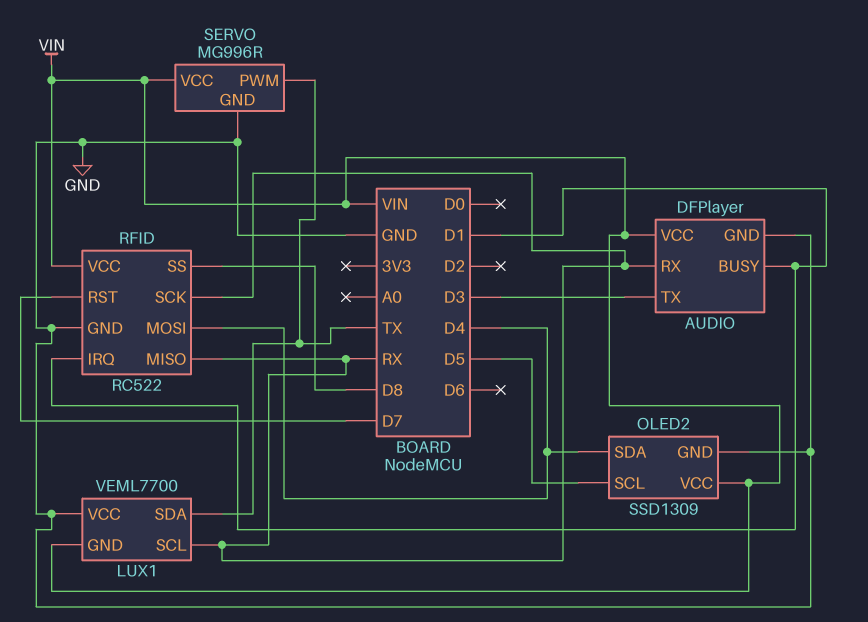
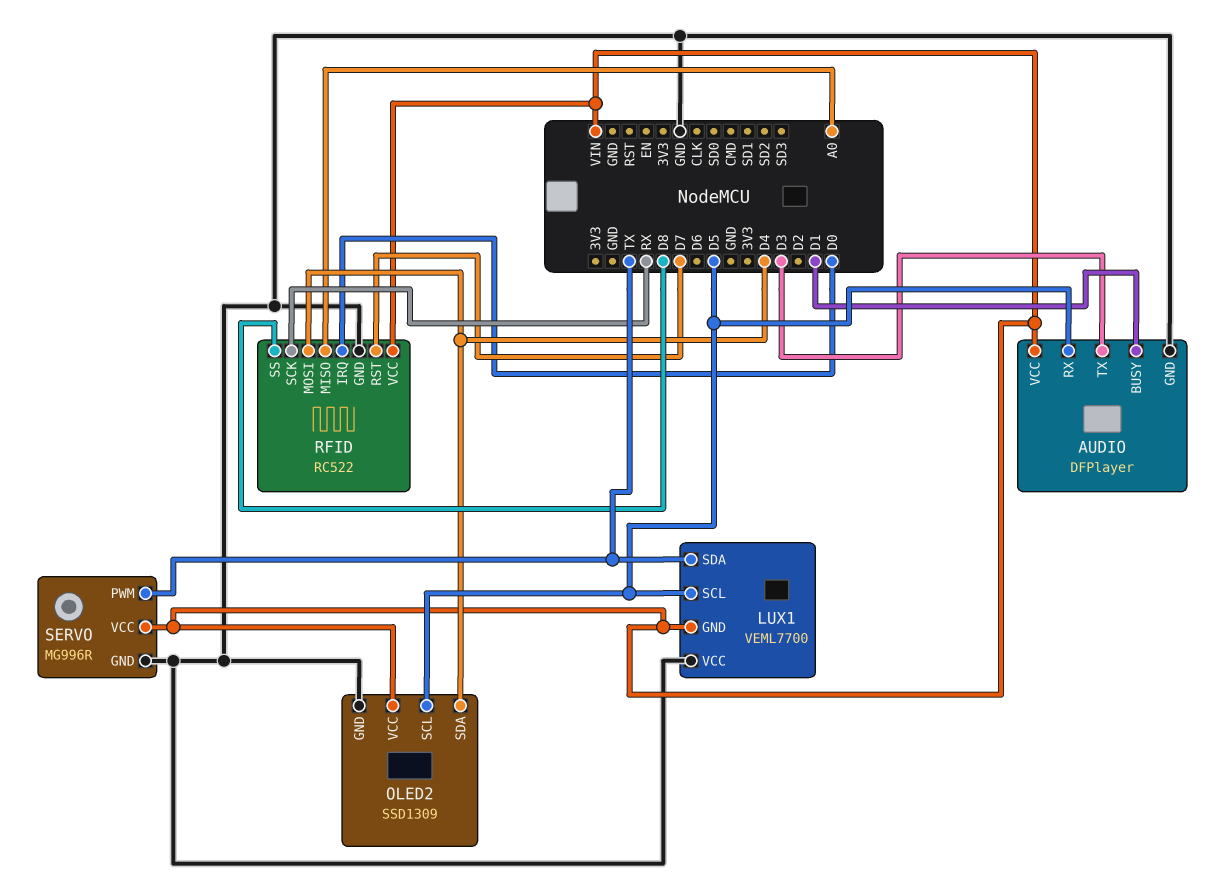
AUDIO pin RX: RX -> D5
LUX1 pin SCL: RX -> D5
RFID pin IRQ: D1 -> D0
RFID pin MISO: RX -> A0

